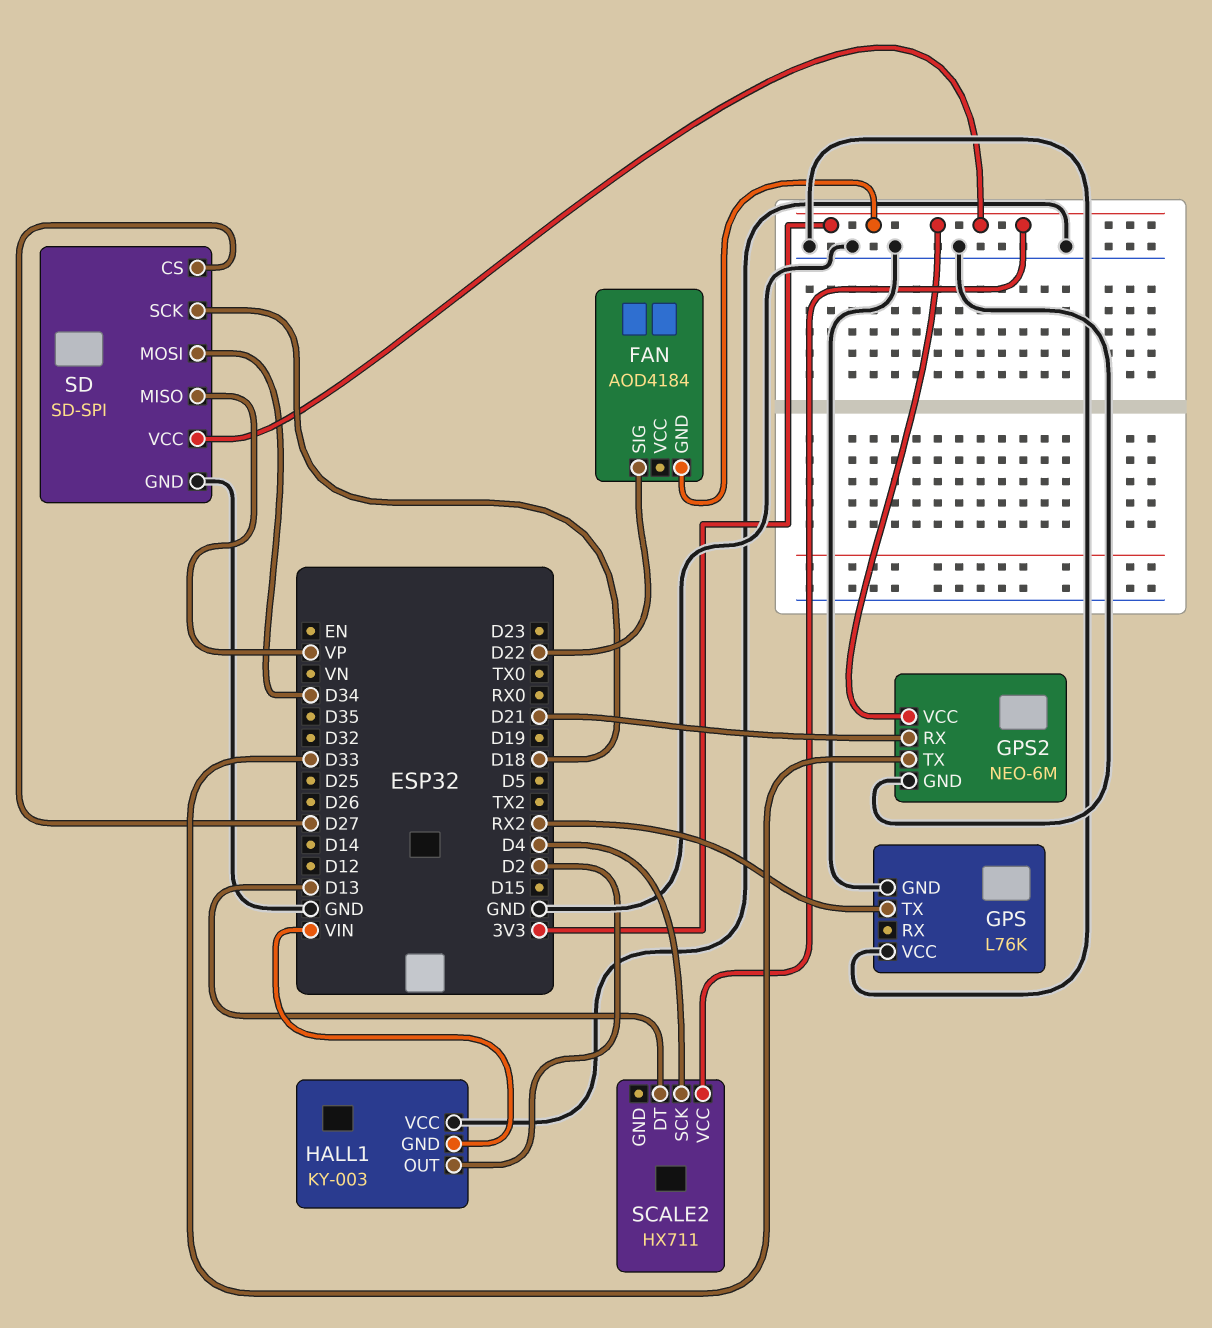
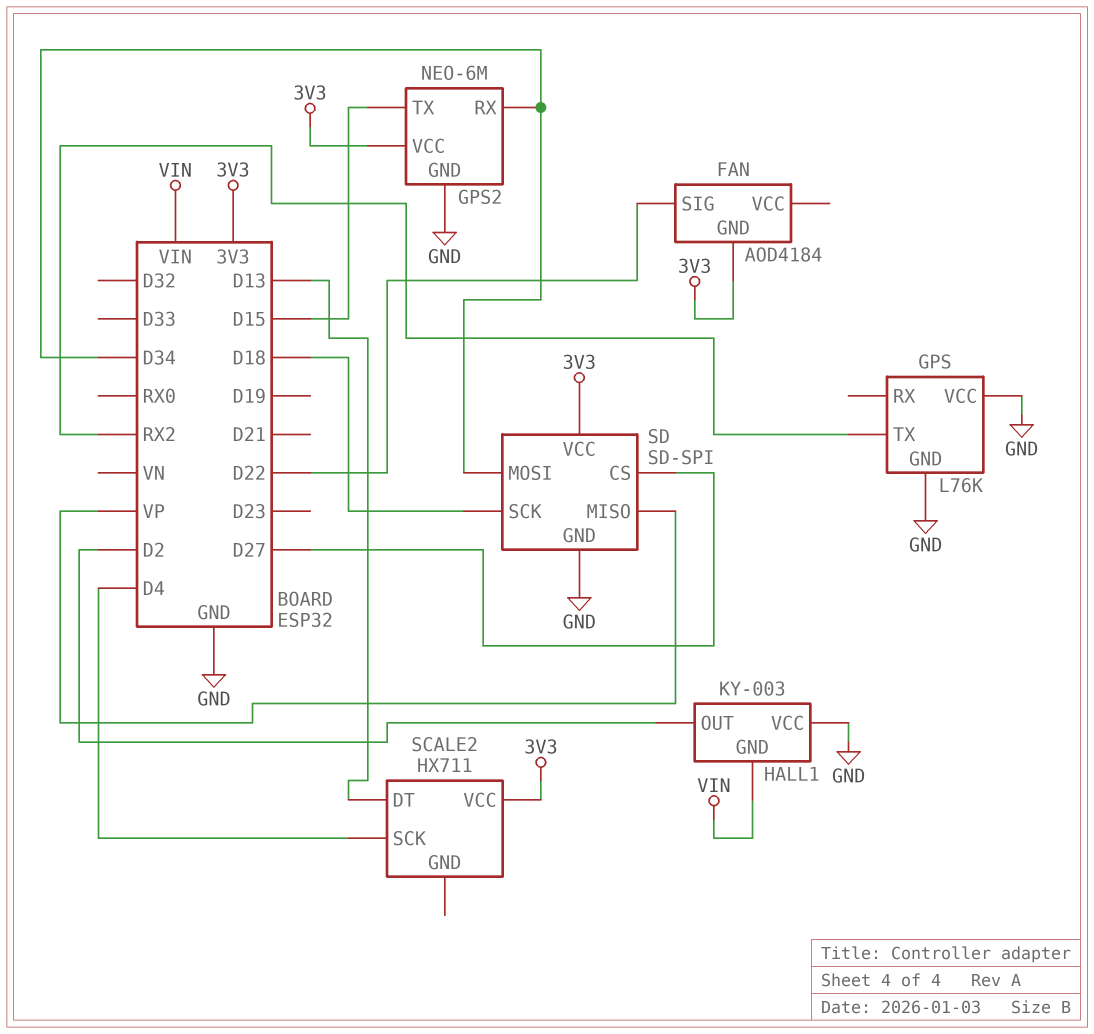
GPS2 pin RX: D21 -> D34
GPS2 pin TX: D33 -> D15

